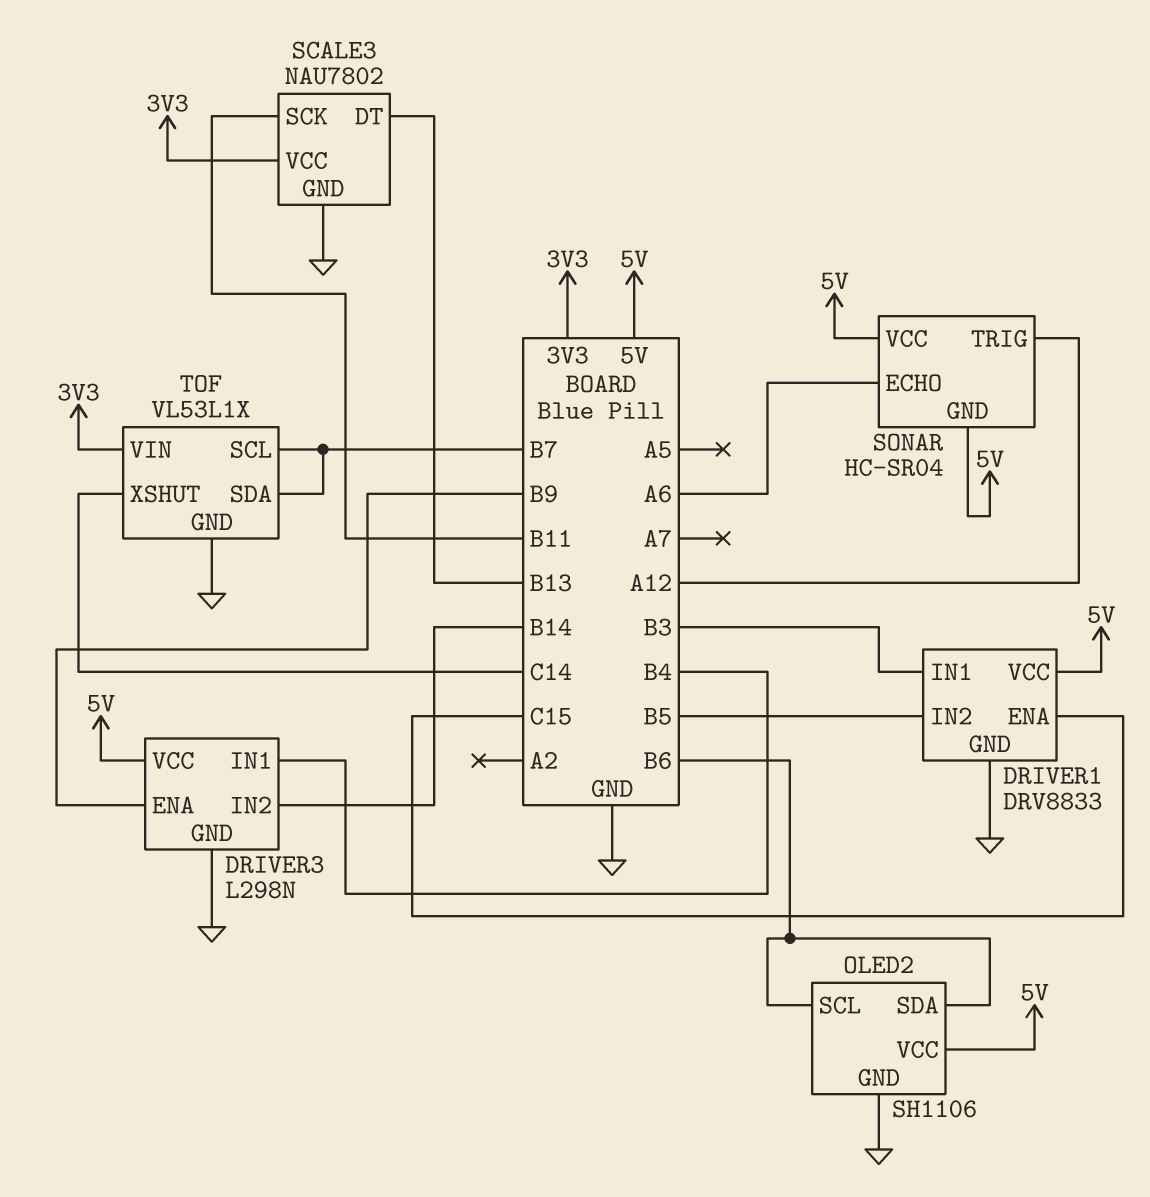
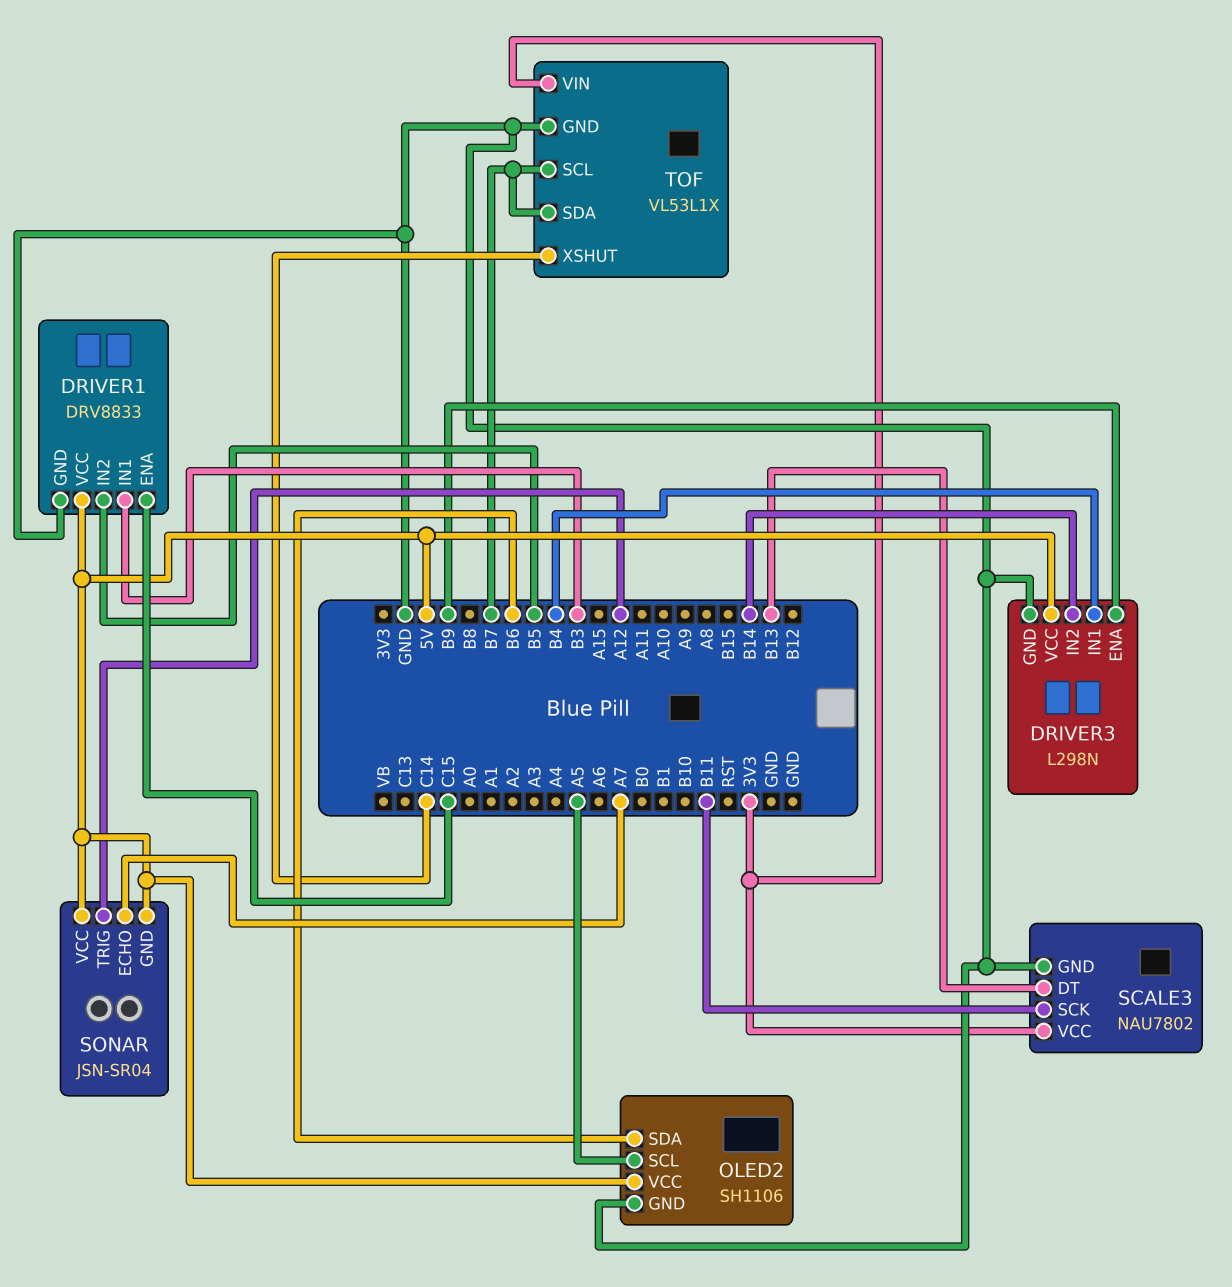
OLED2 pin SCL: B6 -> A5
SONAR: HC-SR04 -> JSN-SR04
SONAR pin ECHO: A6 -> A7

